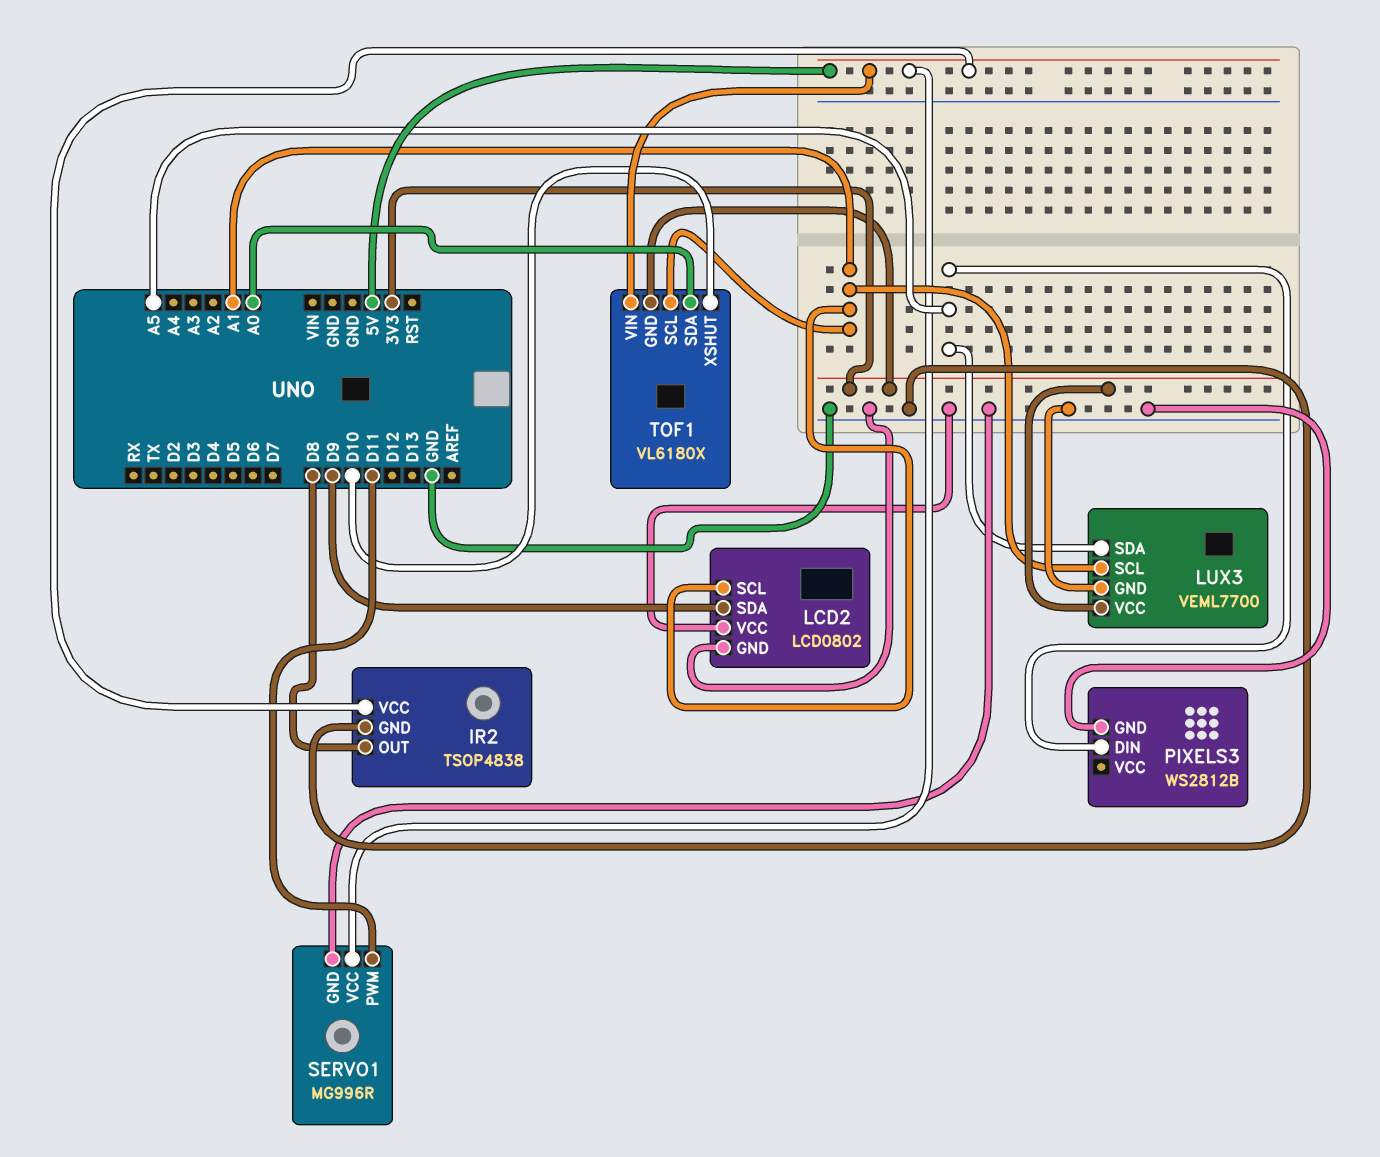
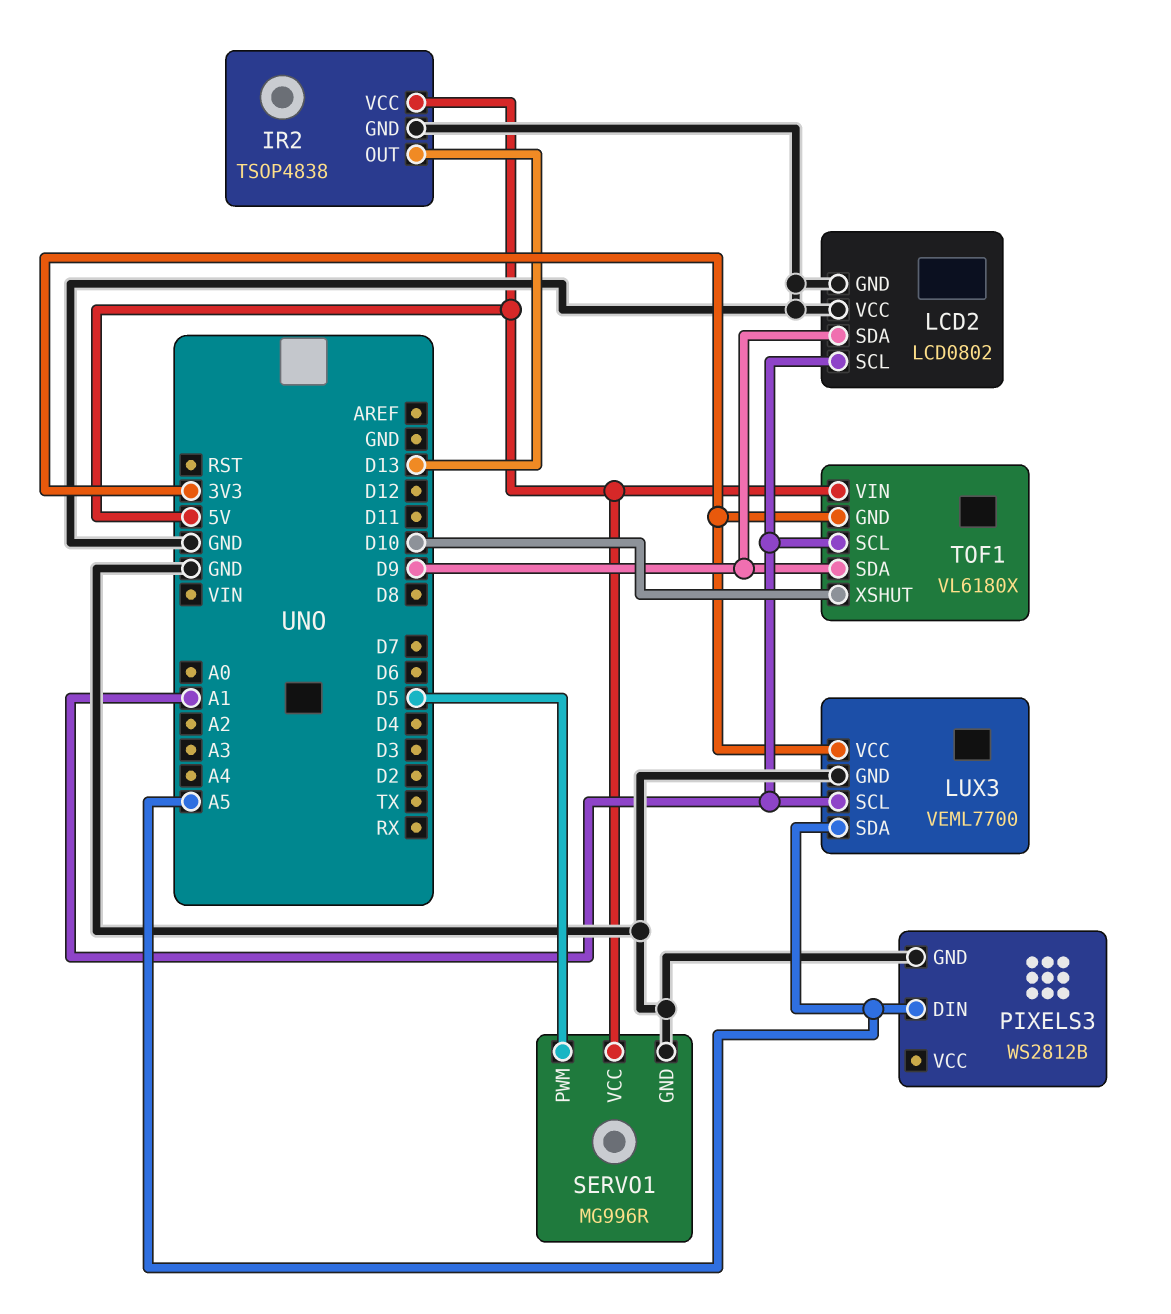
IR2 pin OUT: D8 -> D13
SERVO1 pin PWM: D11 -> D5
TOF1 pin SDA: A0 -> D9

